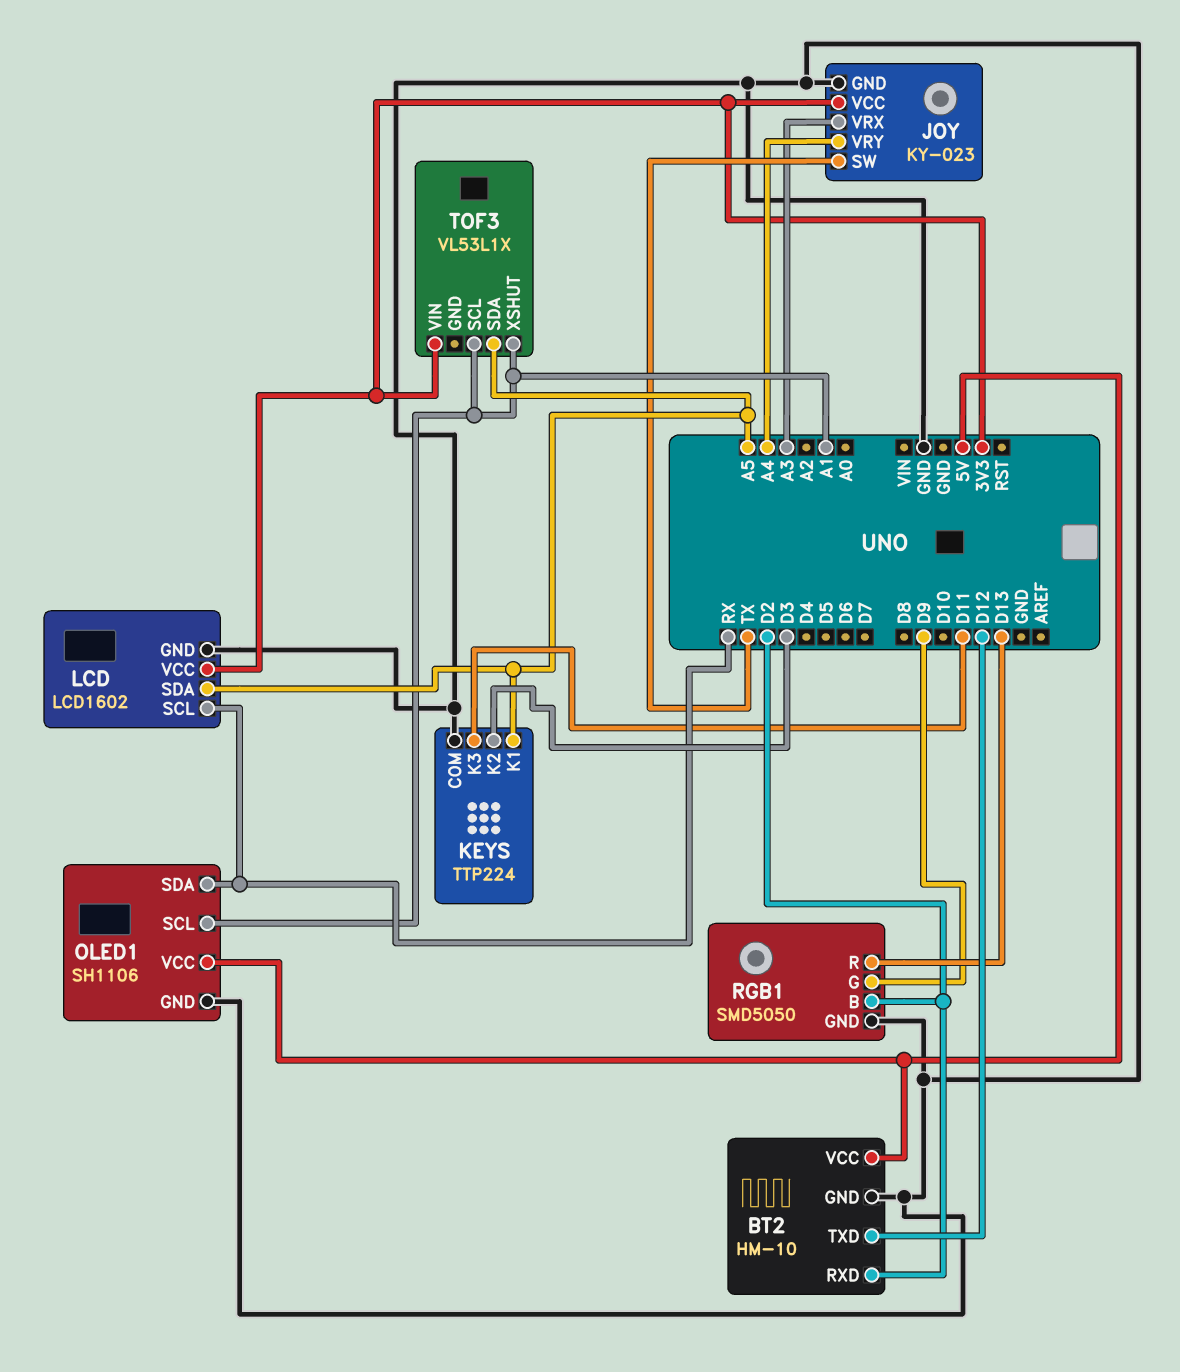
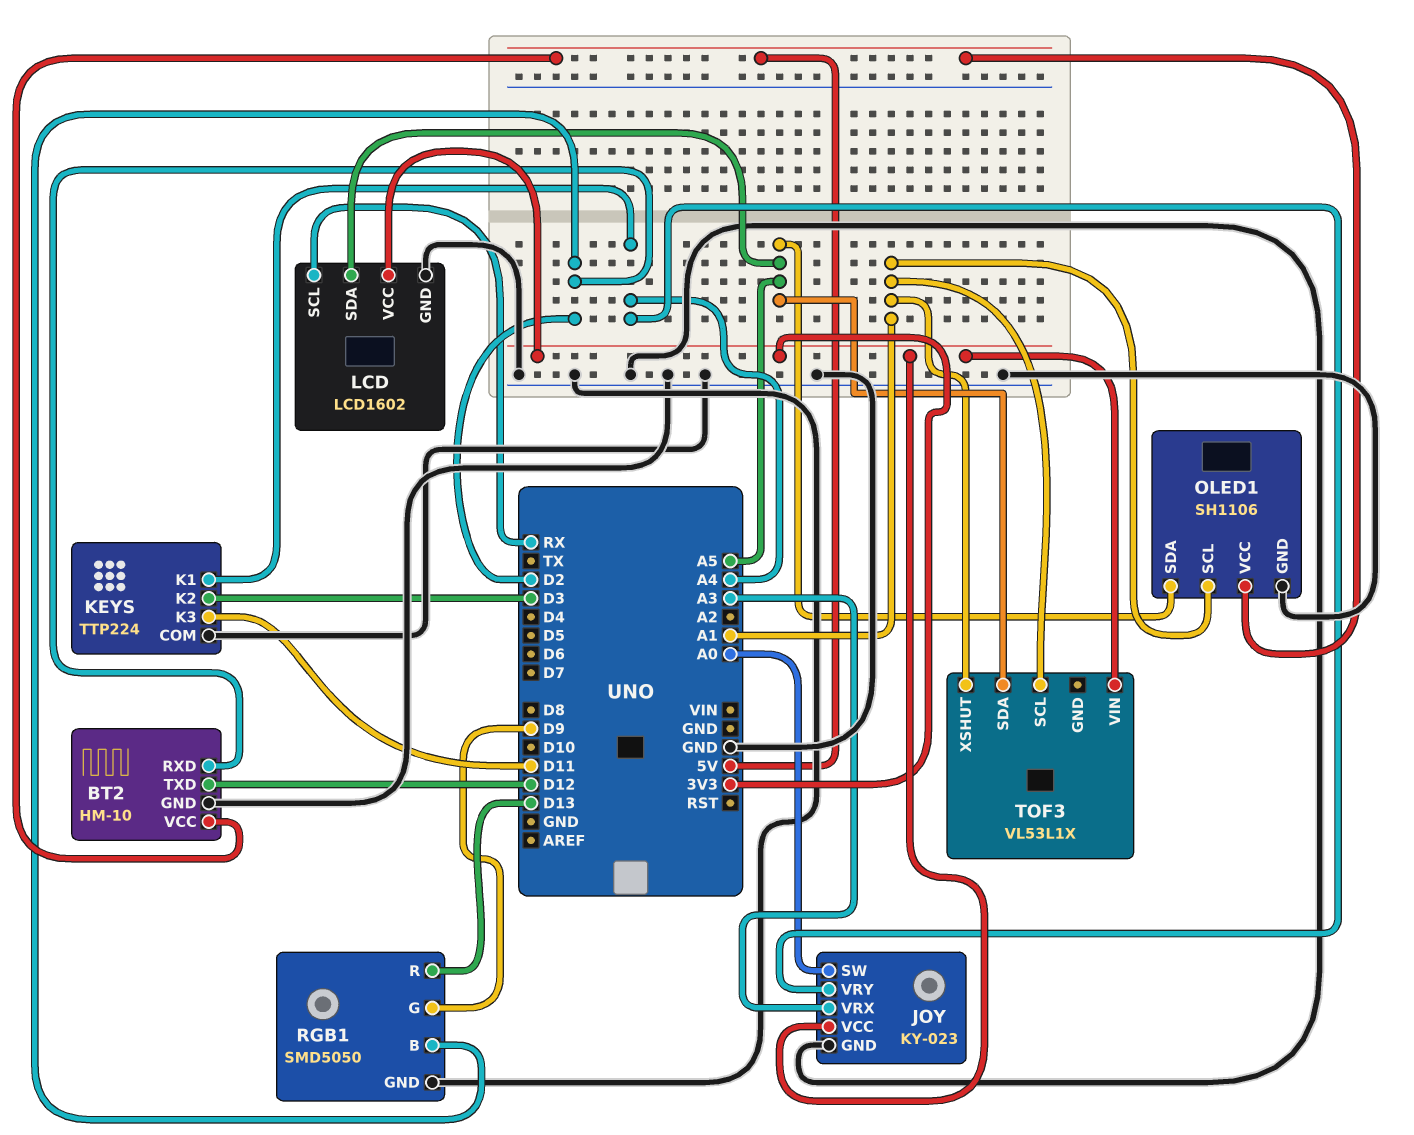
JOY pin SW: TX -> A0
KEYS pin K1: A5 -> A4
OLED1 pin SDA: RX -> A5

